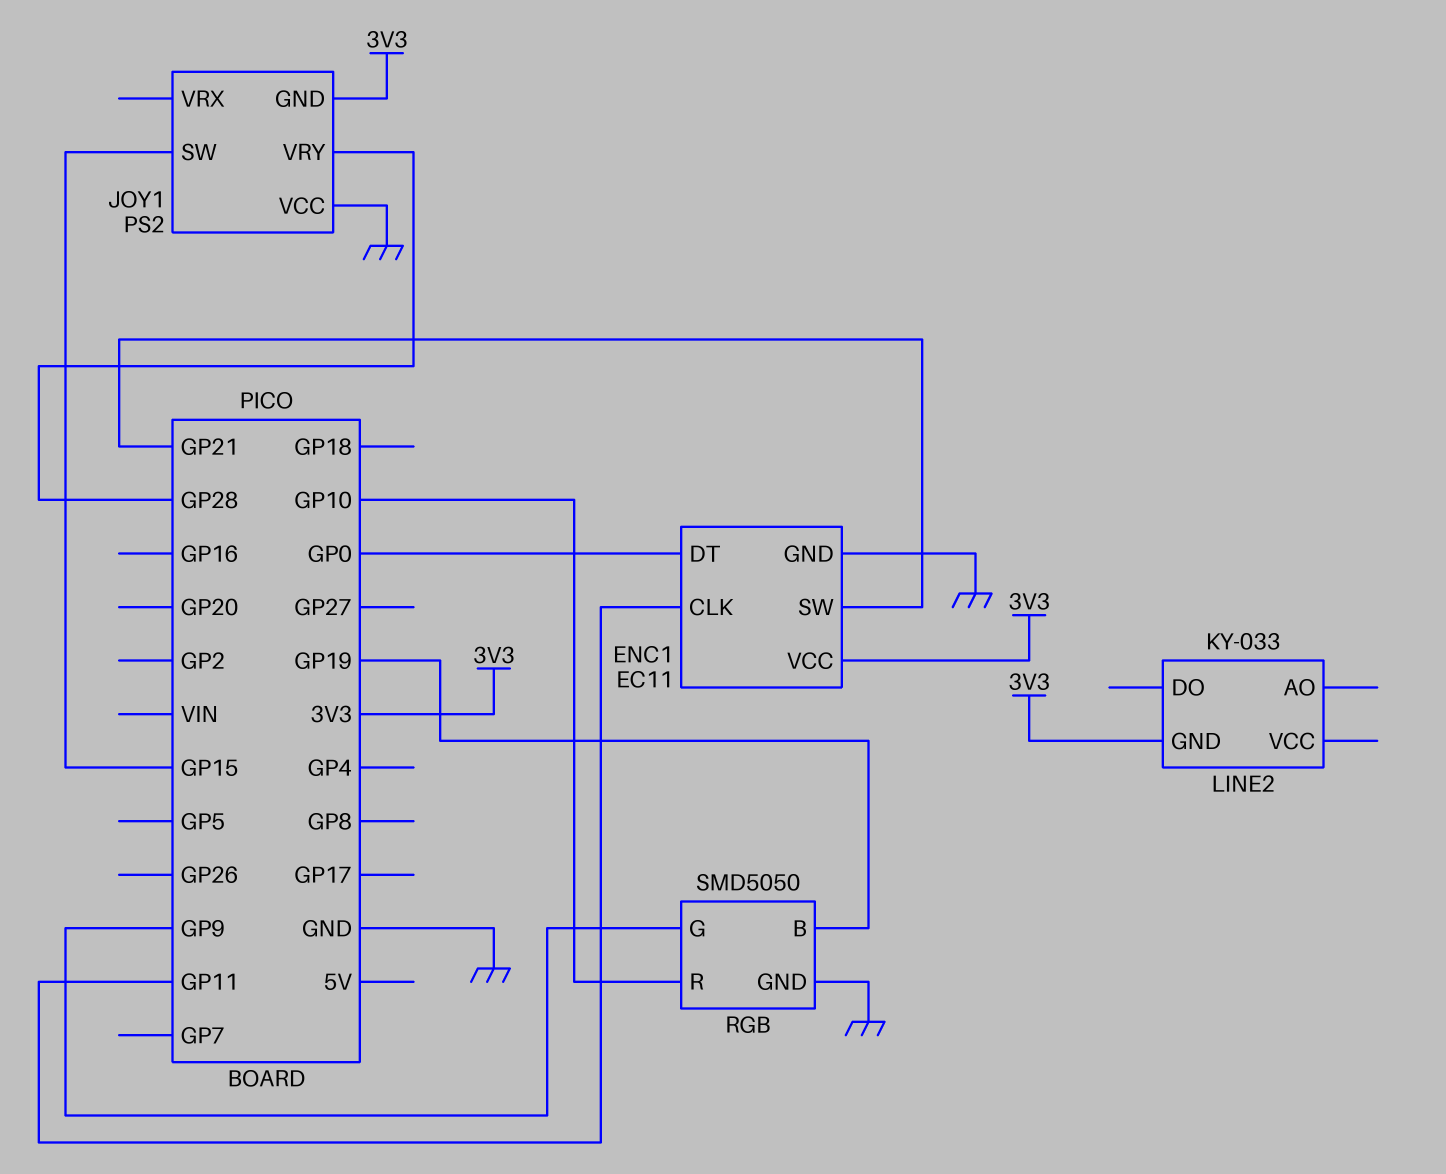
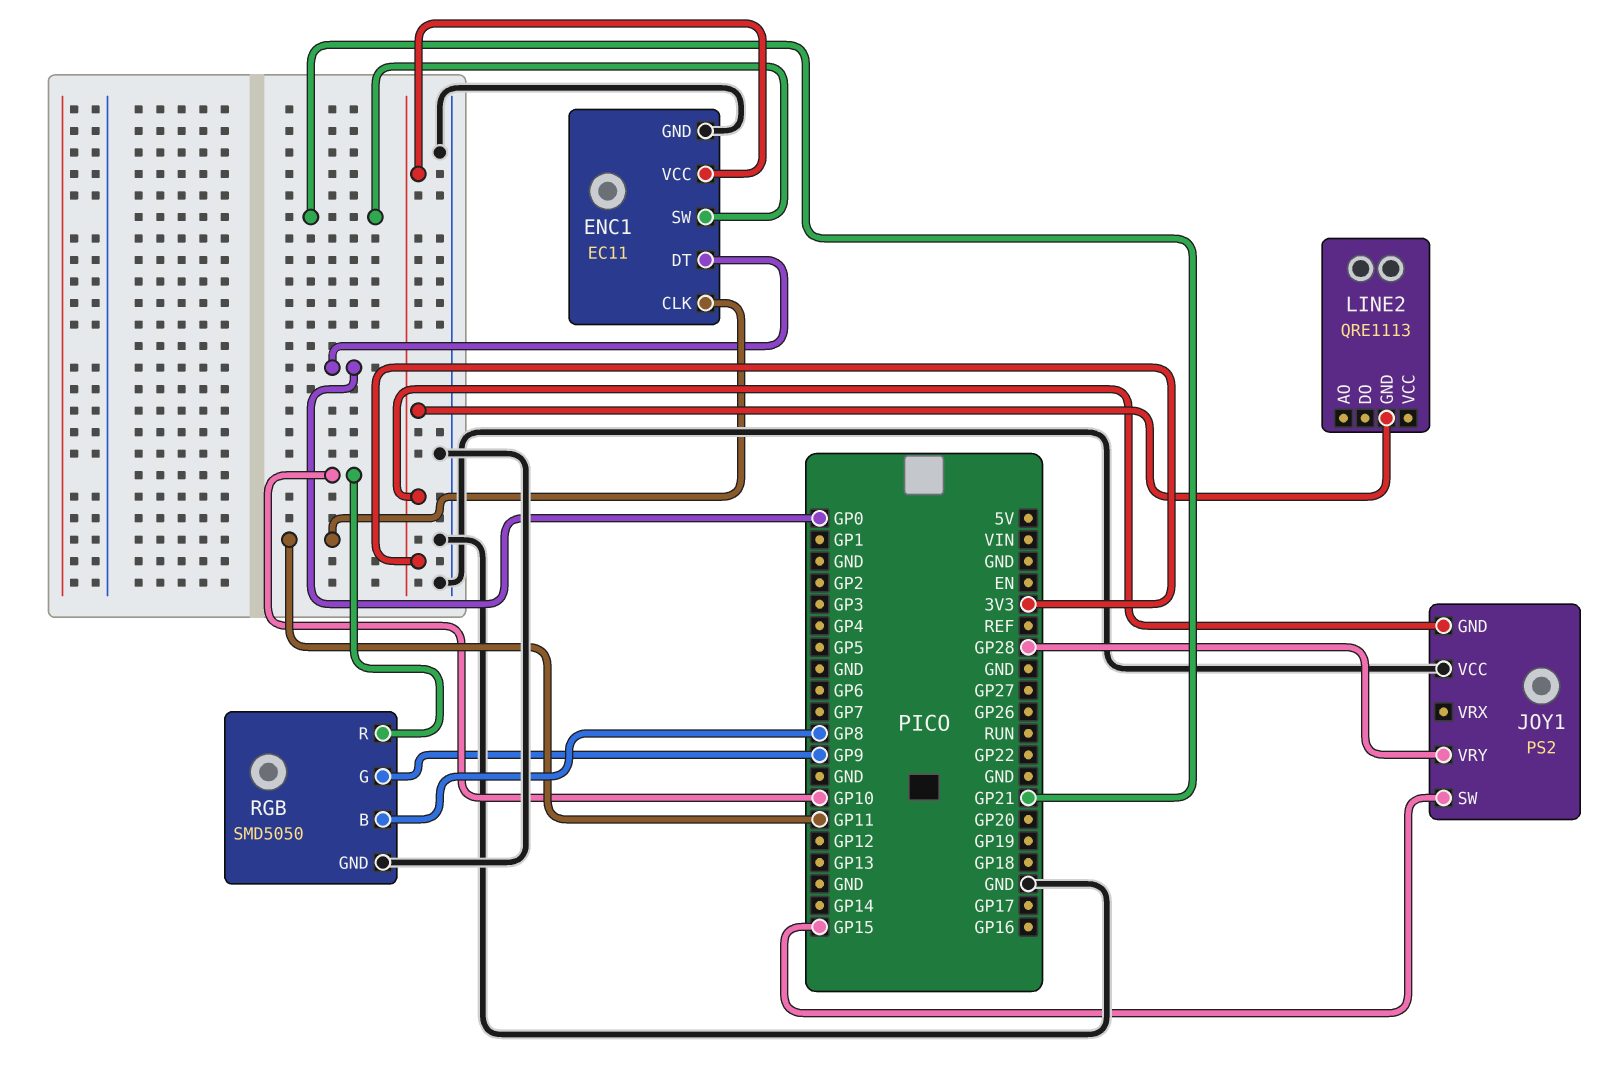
LINE2: KY-033 -> QRE1113
RGB pin B: GP19 -> GP8

